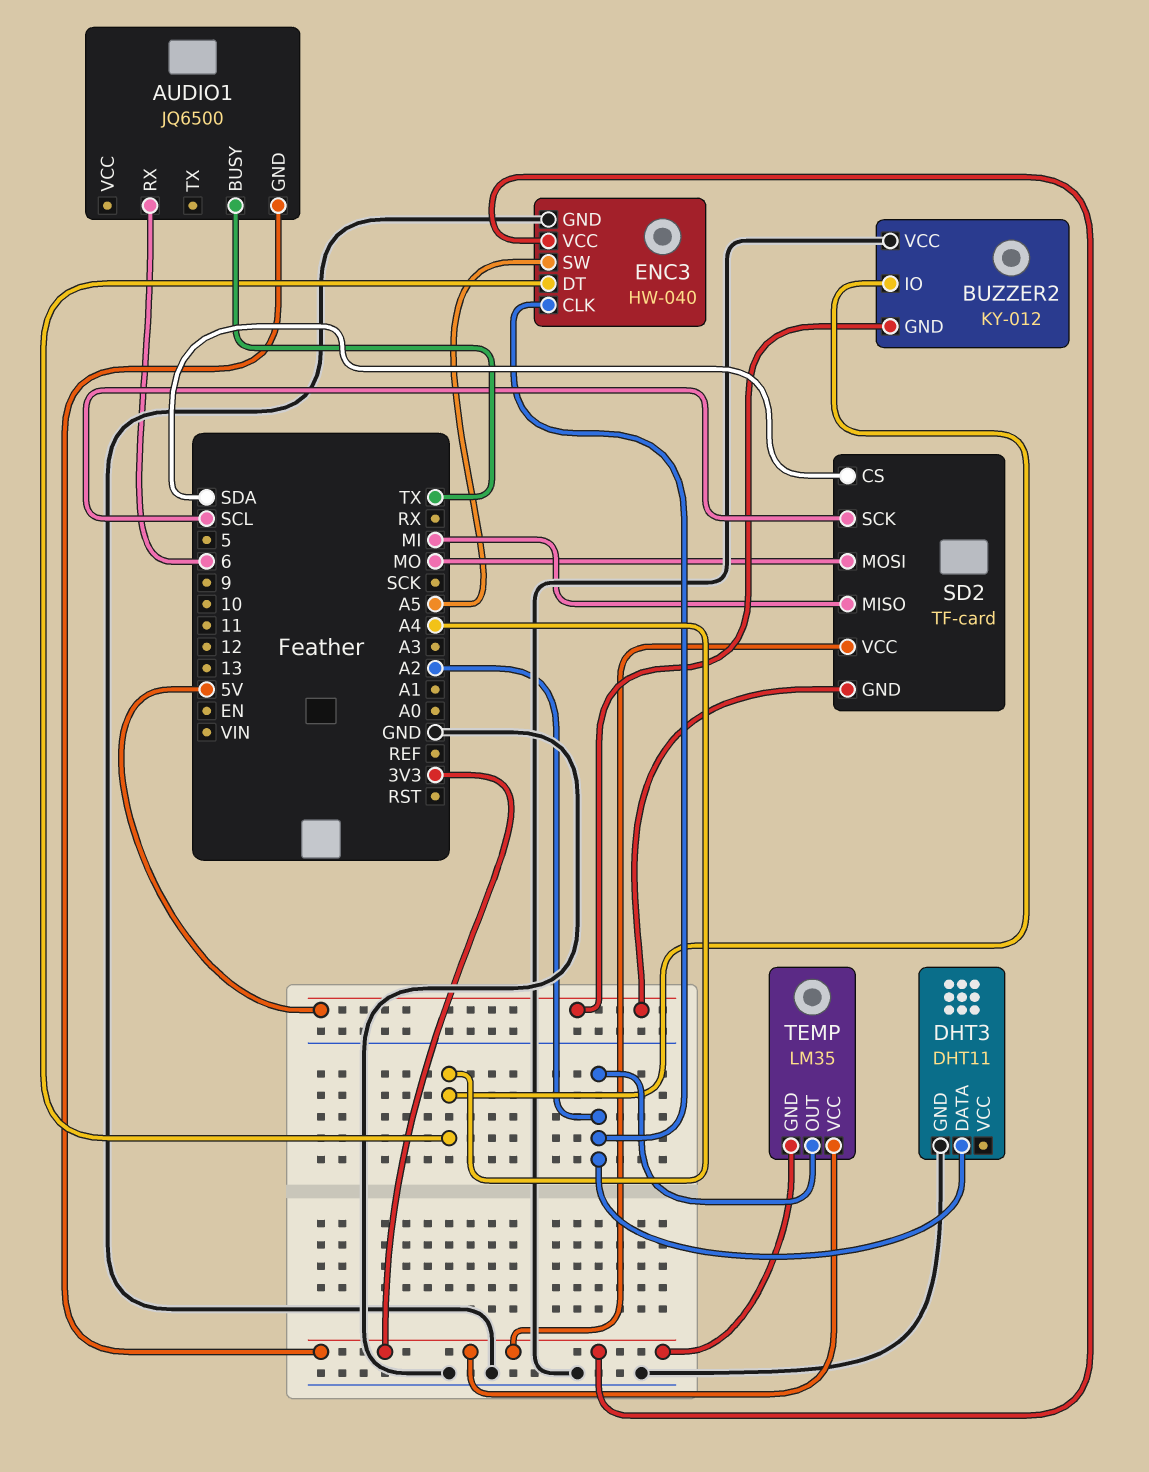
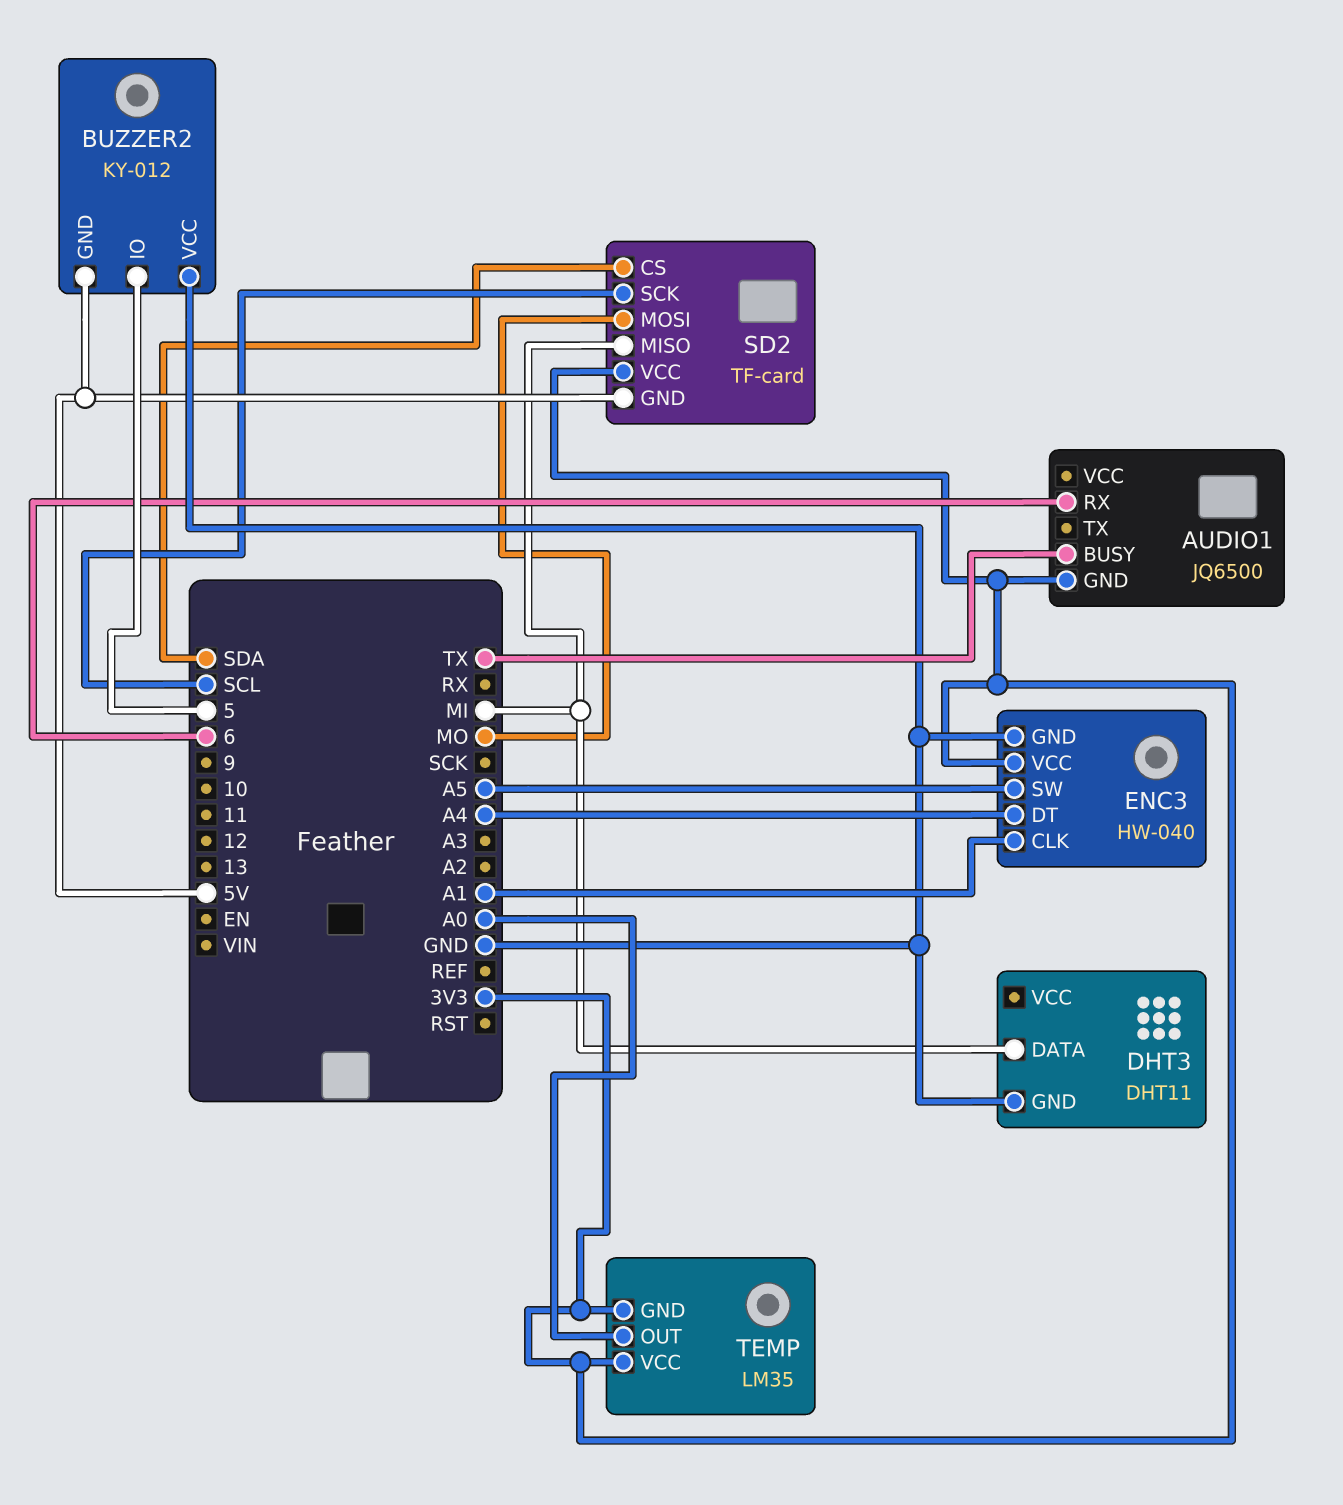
BUZZER2 pin IO: A4 -> 5
DHT3 pin DATA: A2 -> MI
ENC3 pin CLK: A2 -> A1
TEMP pin OUT: A2 -> A0

